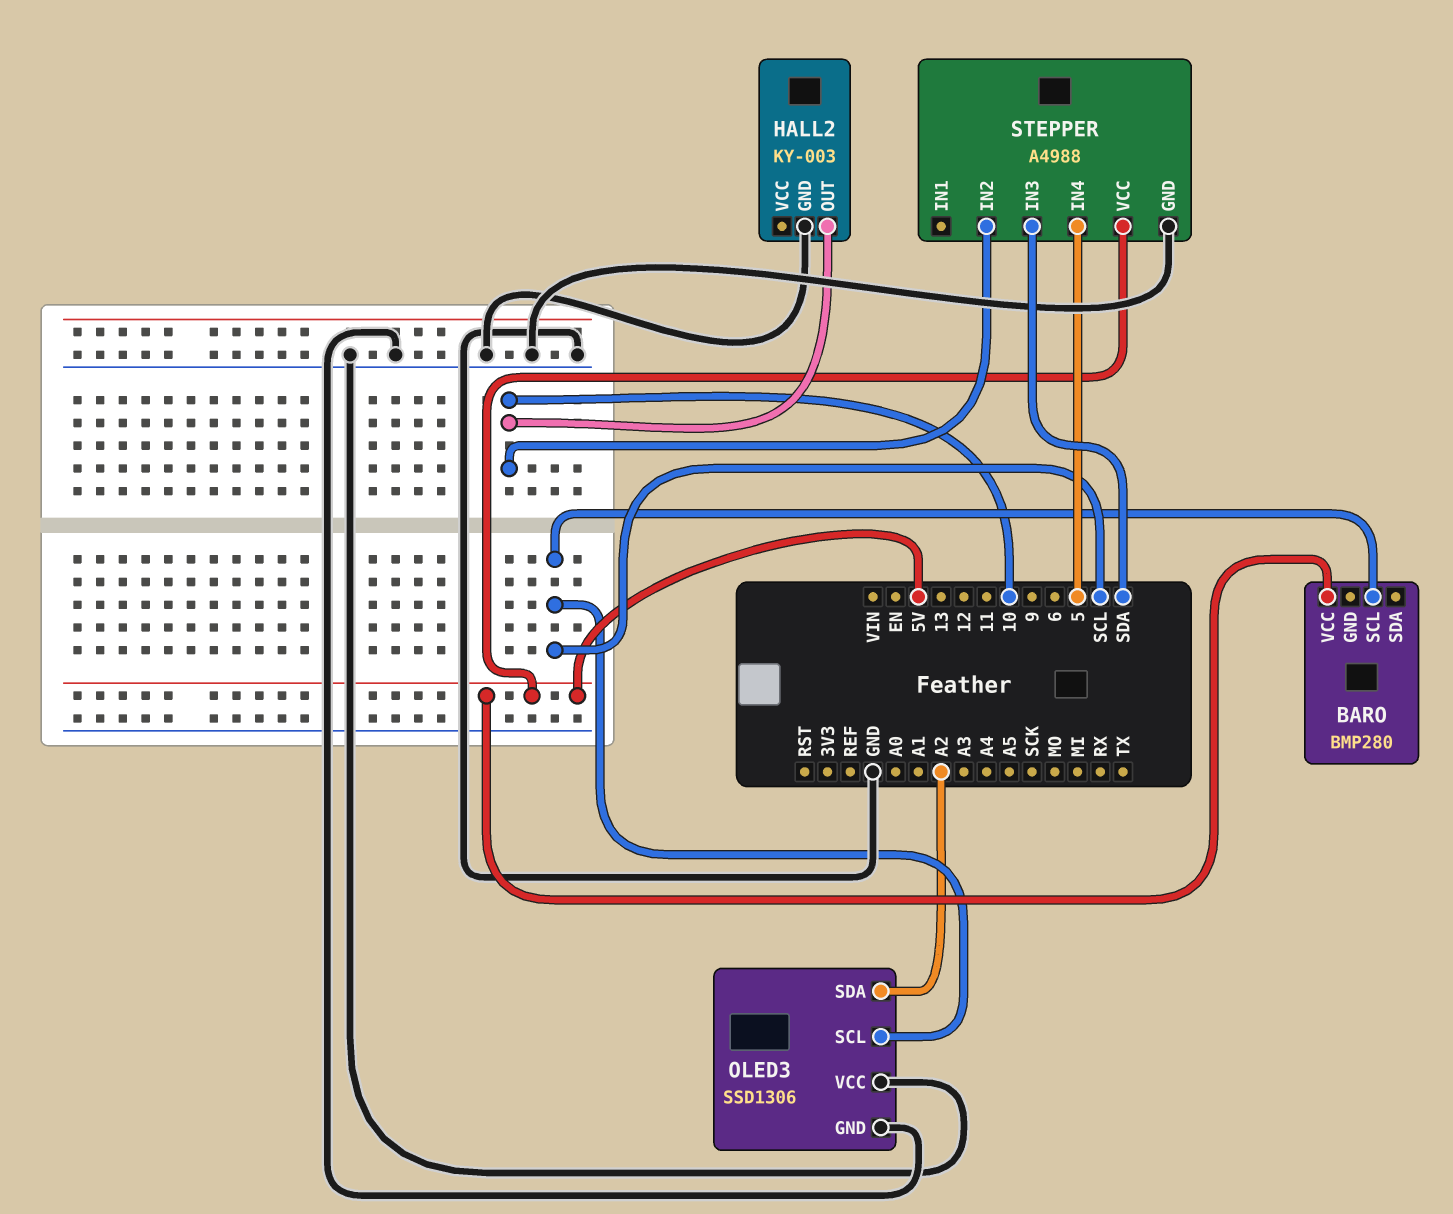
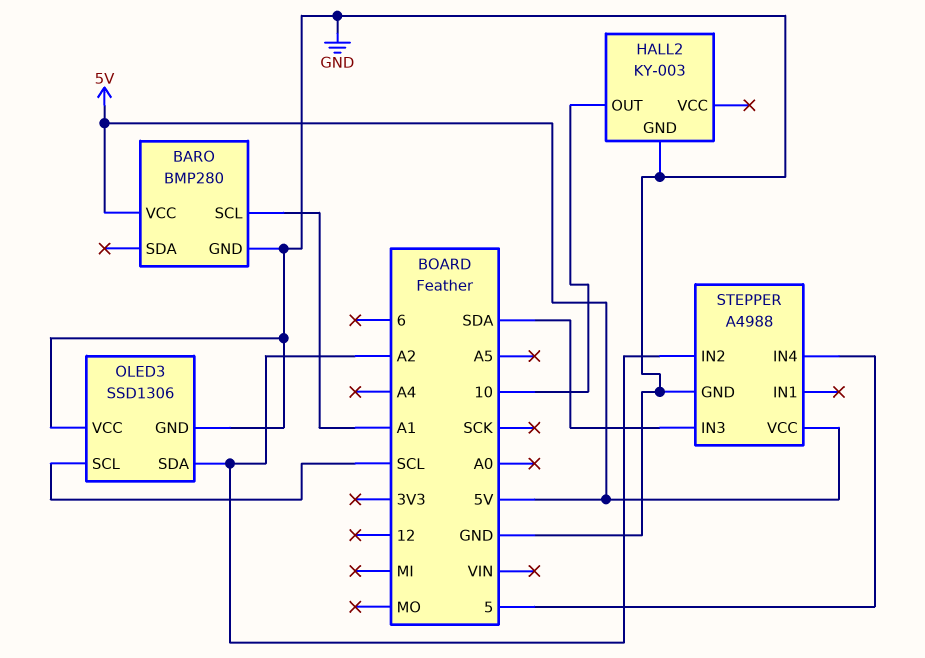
BARO pin GND: none -> GND
BARO pin SCL: SCL -> A1
STEPPER pin IN2: 10 -> A2

